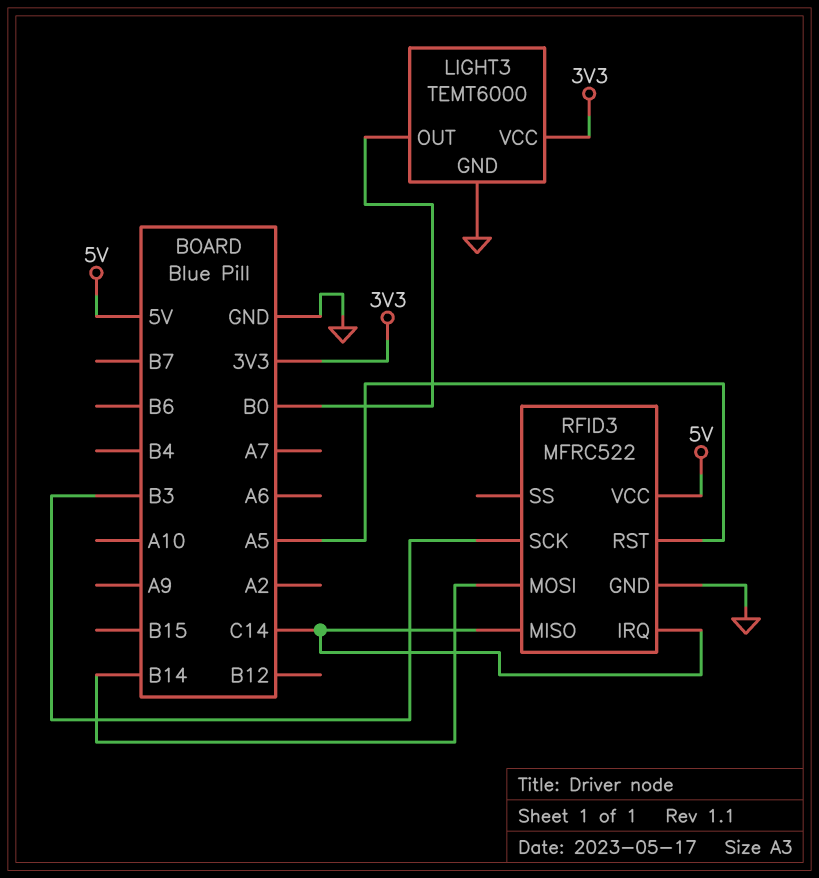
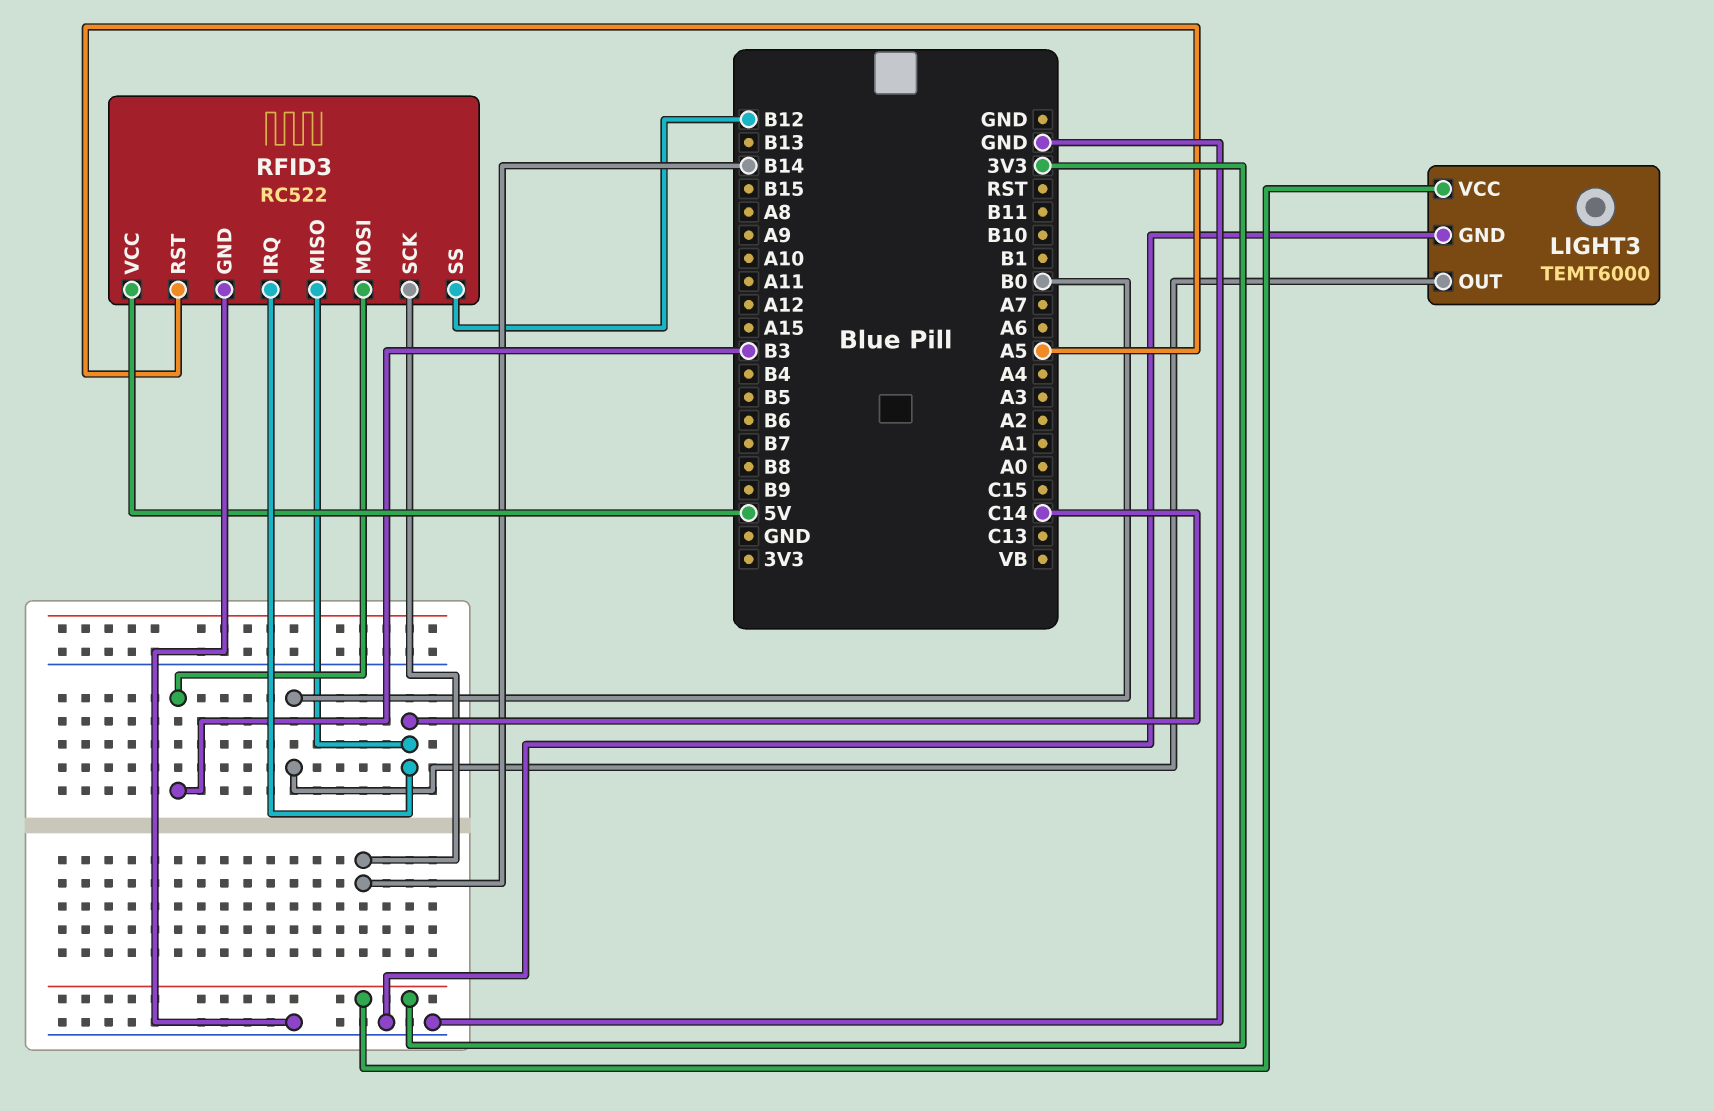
RFID3: MFRC522 -> RC522
RFID3 pin MOSI: B14 -> B3
RFID3 pin SCK: B3 -> B14
RFID3 pin SS: none -> B12

